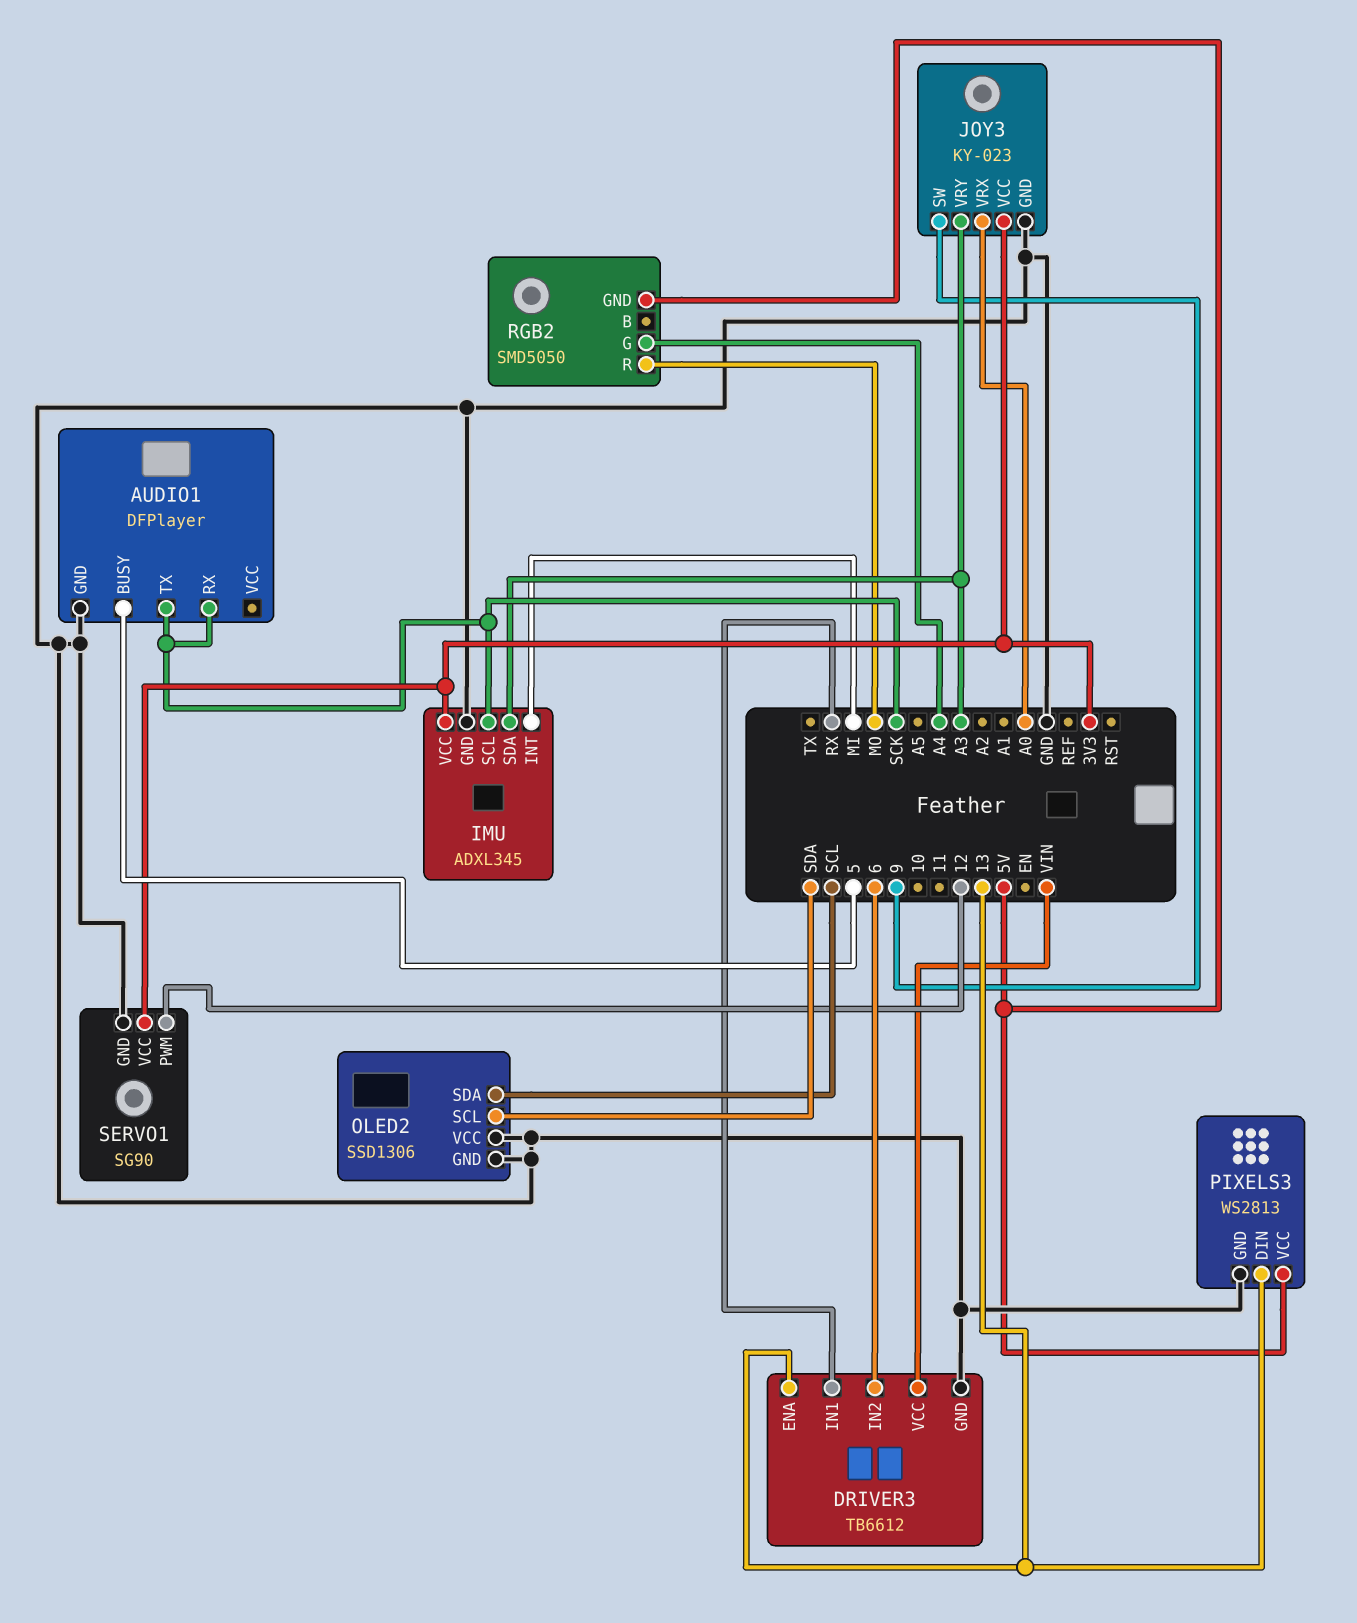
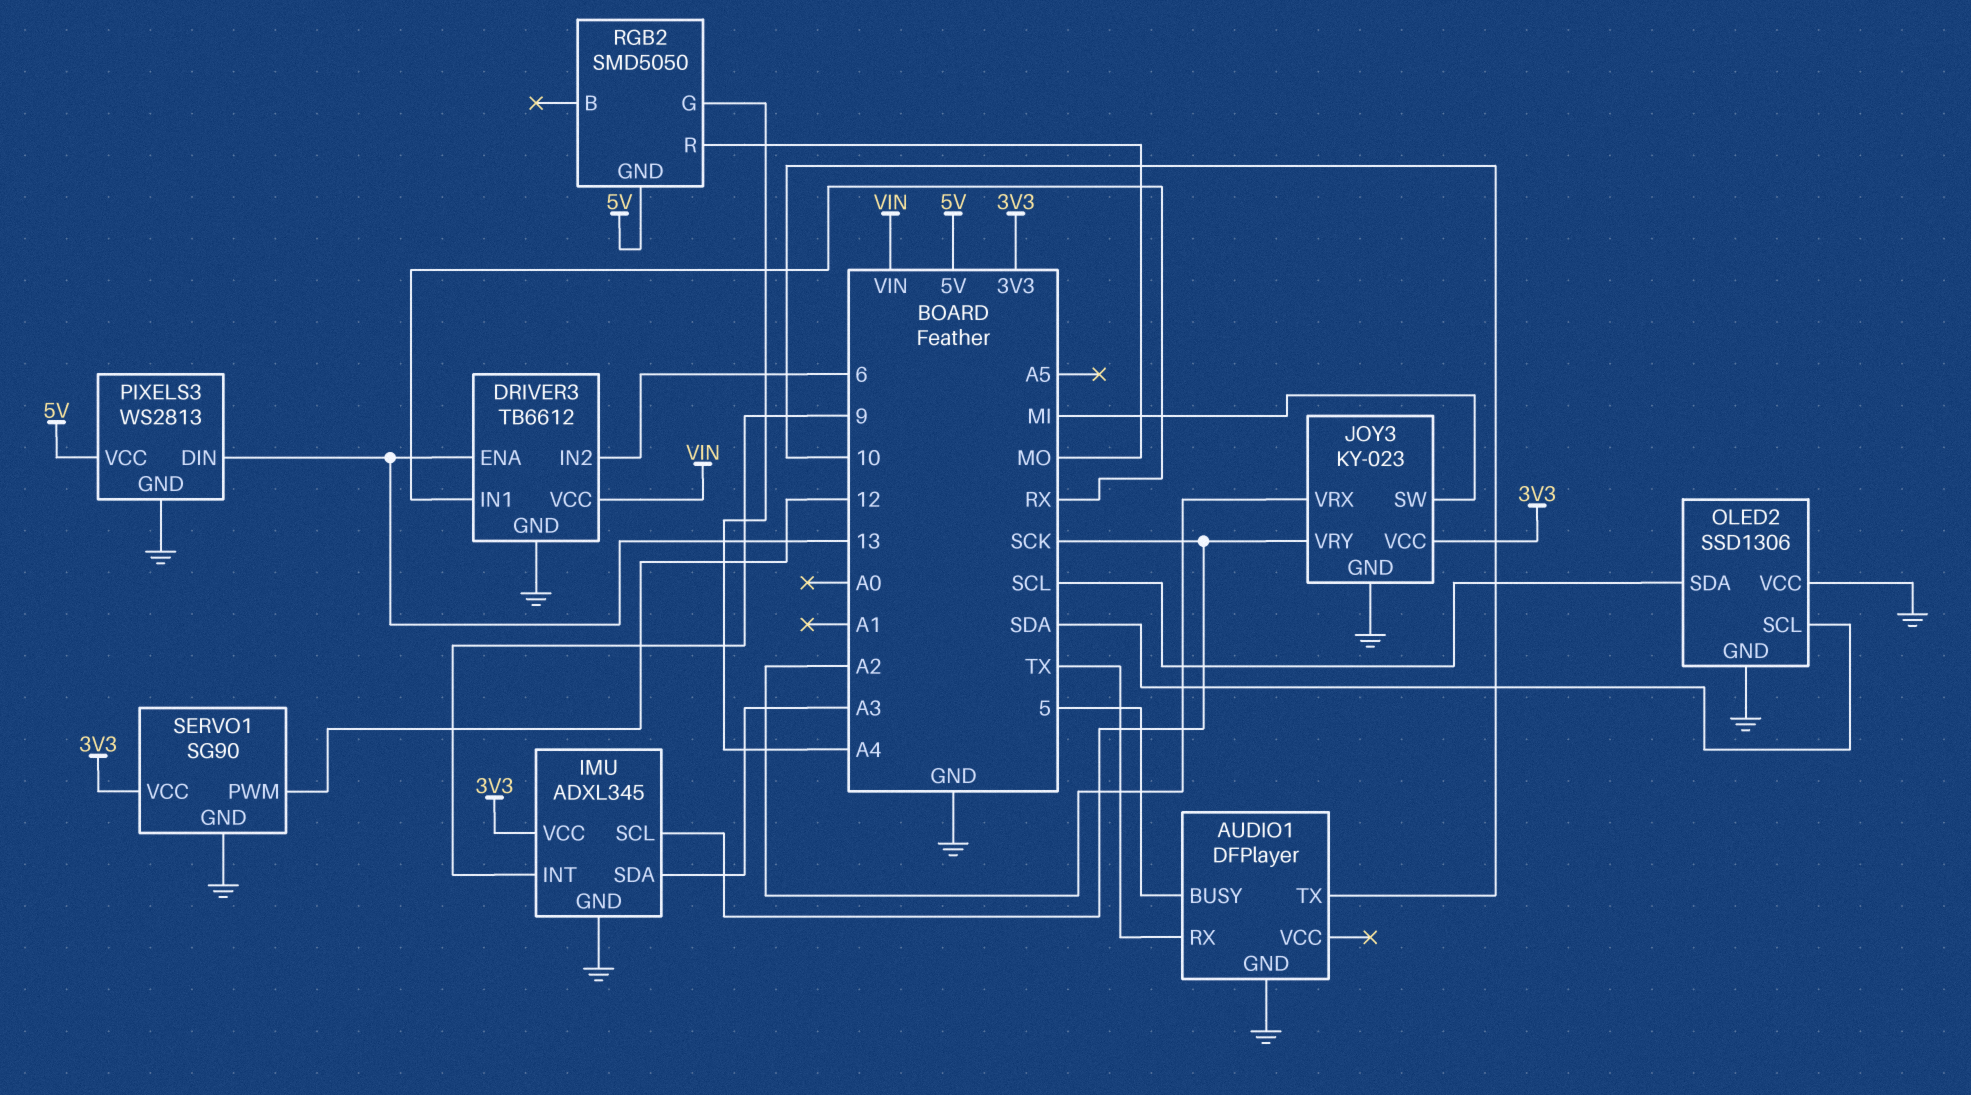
AUDIO1 pin RX: SCK -> TX
AUDIO1 pin TX: SCK -> 10
IMU pin INT: MI -> 9
JOY3 pin SW: 9 -> MI
JOY3 pin VRX: A0 -> A2
JOY3 pin VRY: A3 -> SCK

